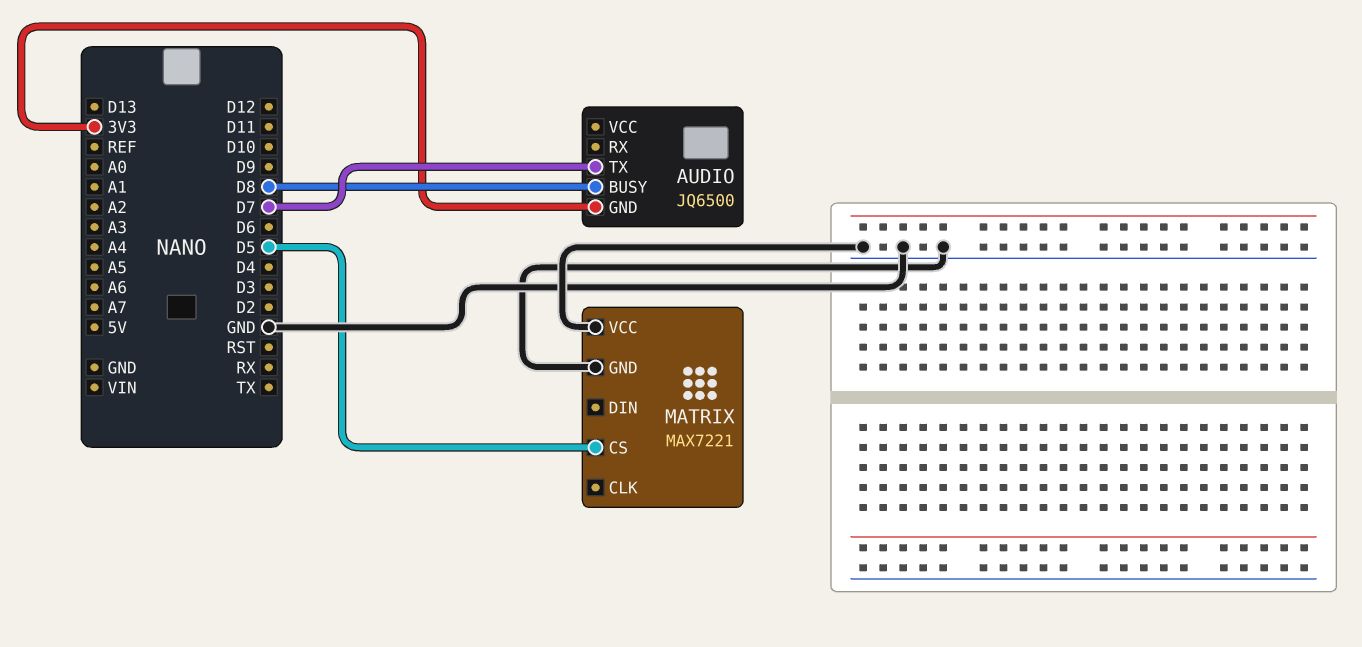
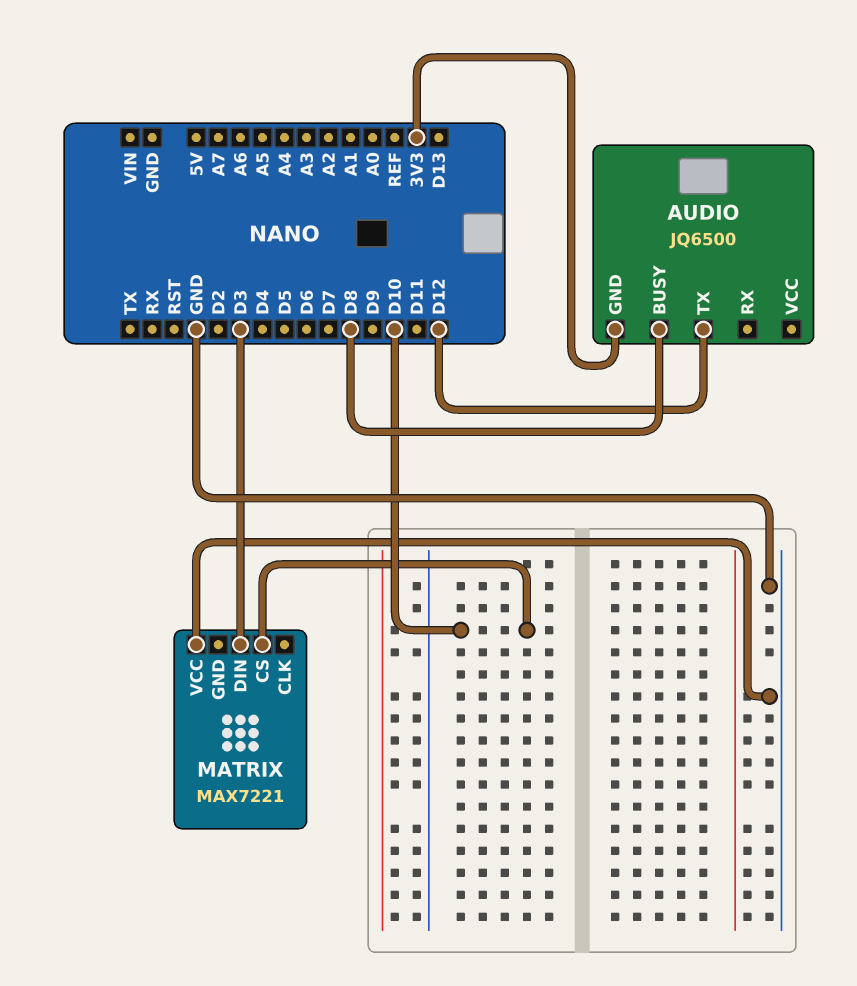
AUDIO pin TX: D7 -> D12
MATRIX pin CS: D5 -> D10
MATRIX pin DIN: none -> D3
MATRIX pin GND: GND -> none

